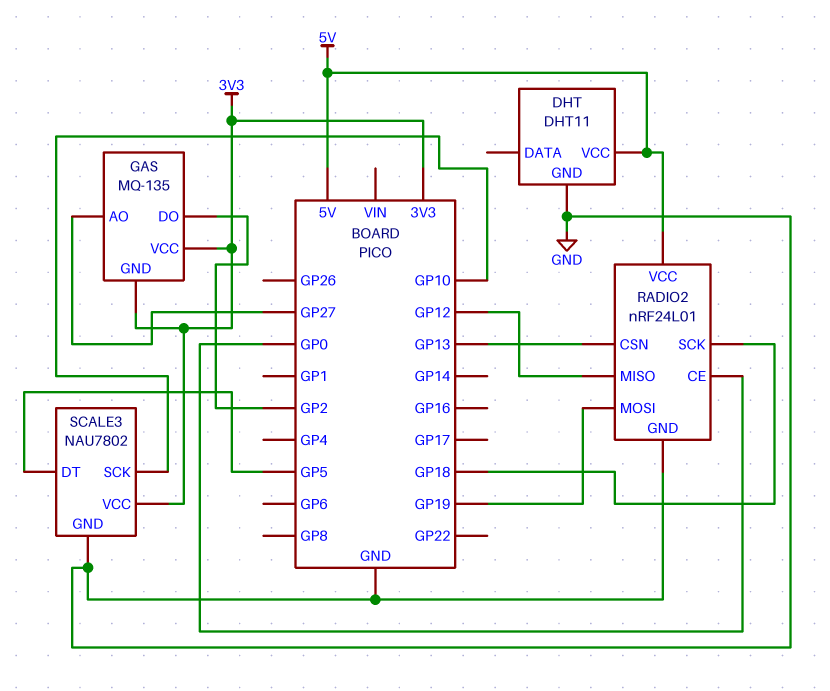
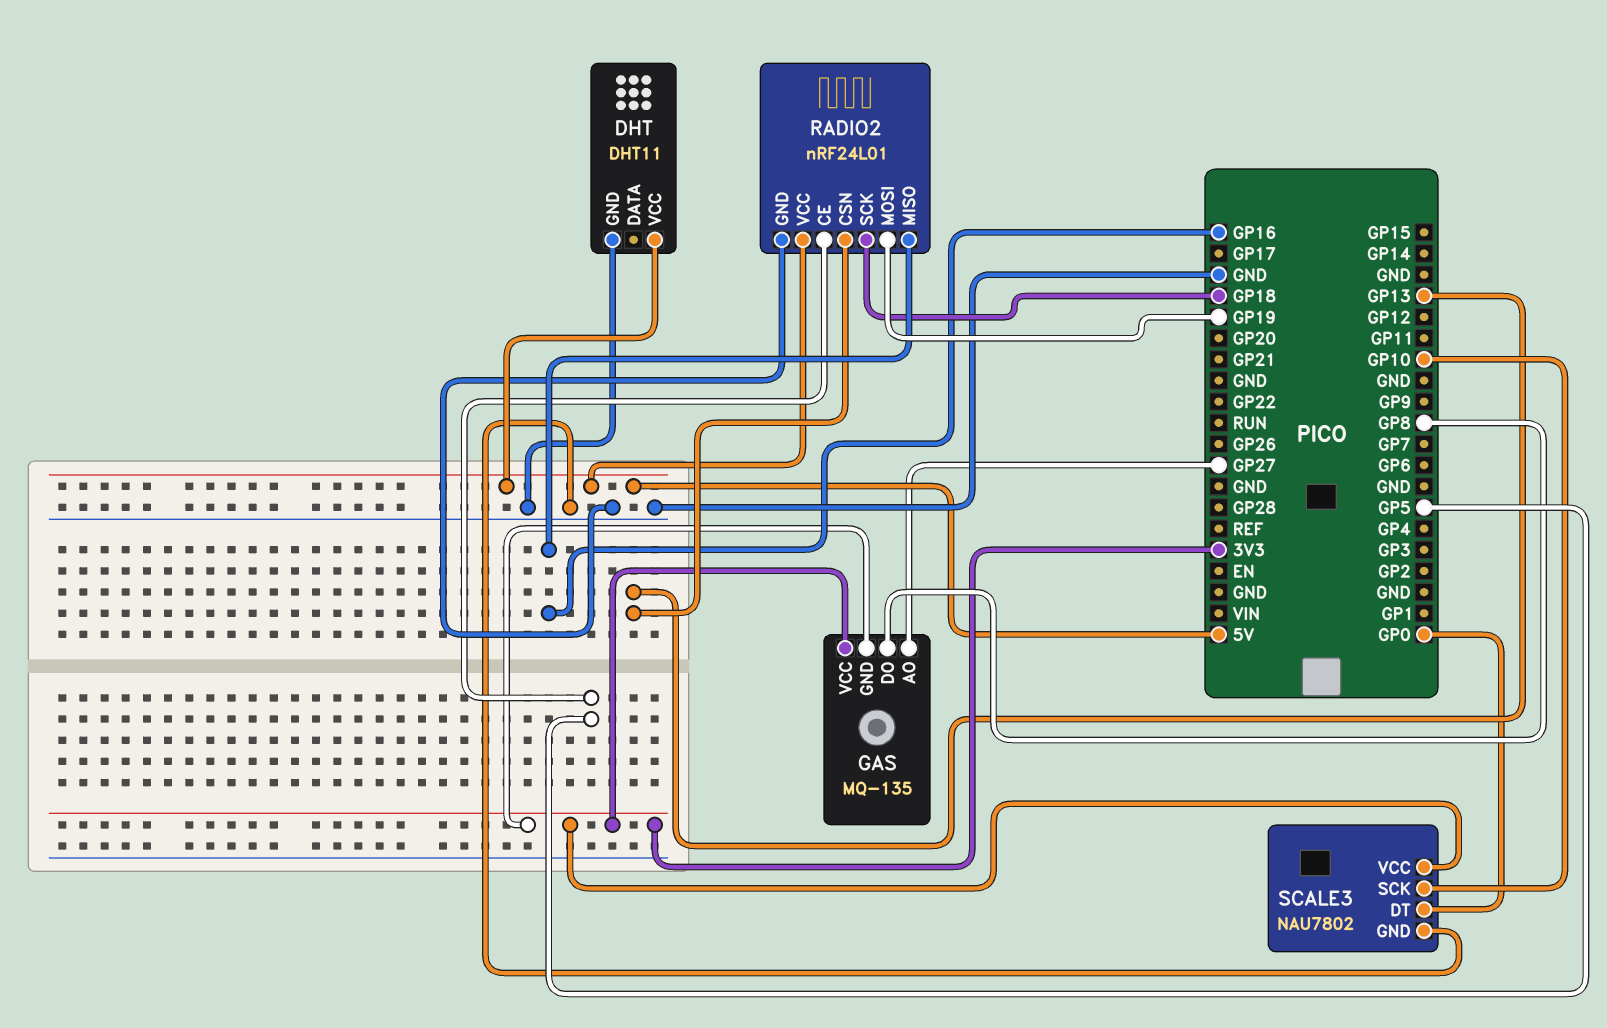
GAS pin DO: GP2 -> GP8
RADIO2 pin CE: GP0 -> GP5
RADIO2 pin MISO: GP12 -> GP16
SCALE3 pin DT: GP5 -> GP0

